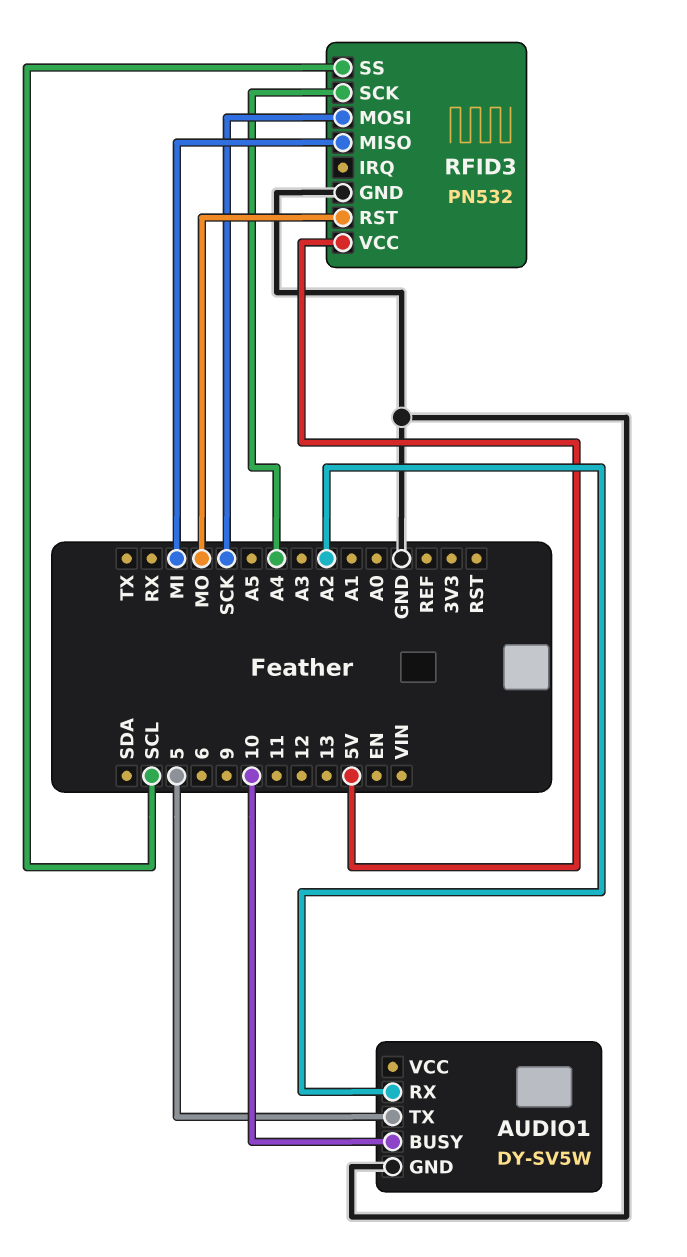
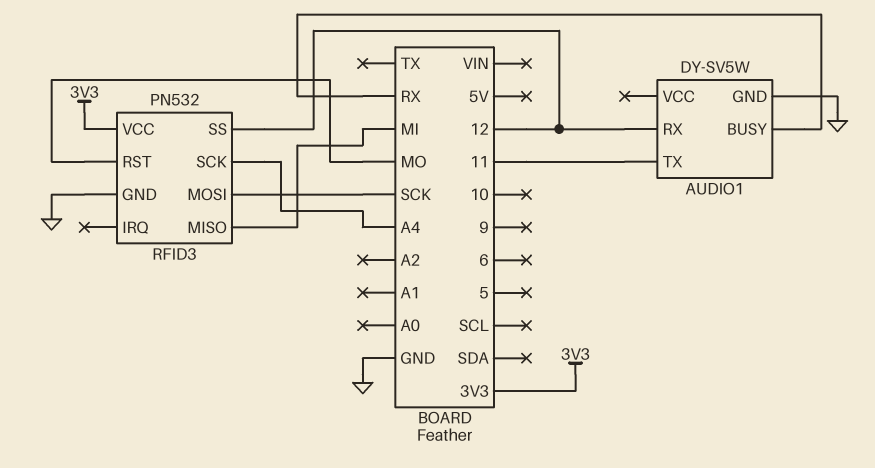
AUDIO1 pin BUSY: 10 -> RX
AUDIO1 pin RX: A2 -> 12
AUDIO1 pin TX: 5 -> 11
RFID3 pin SS: SCL -> 12
RFID3 pin VCC: 5V -> 3V3

